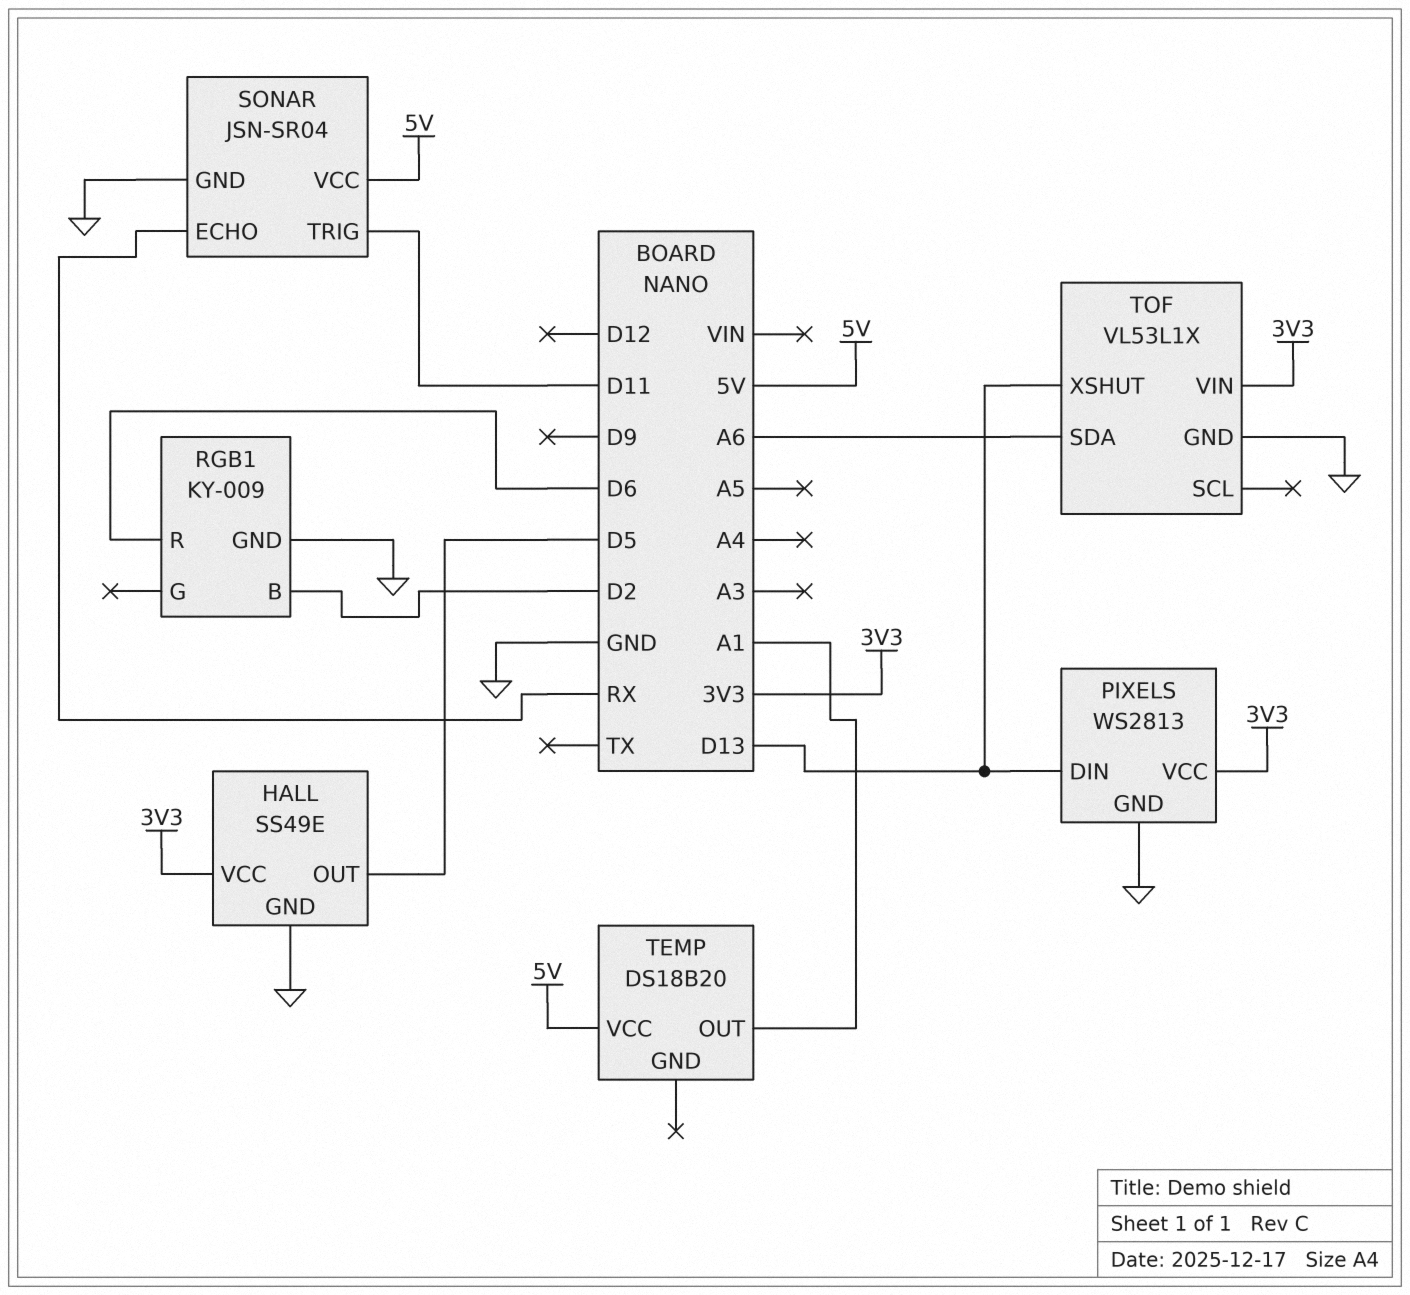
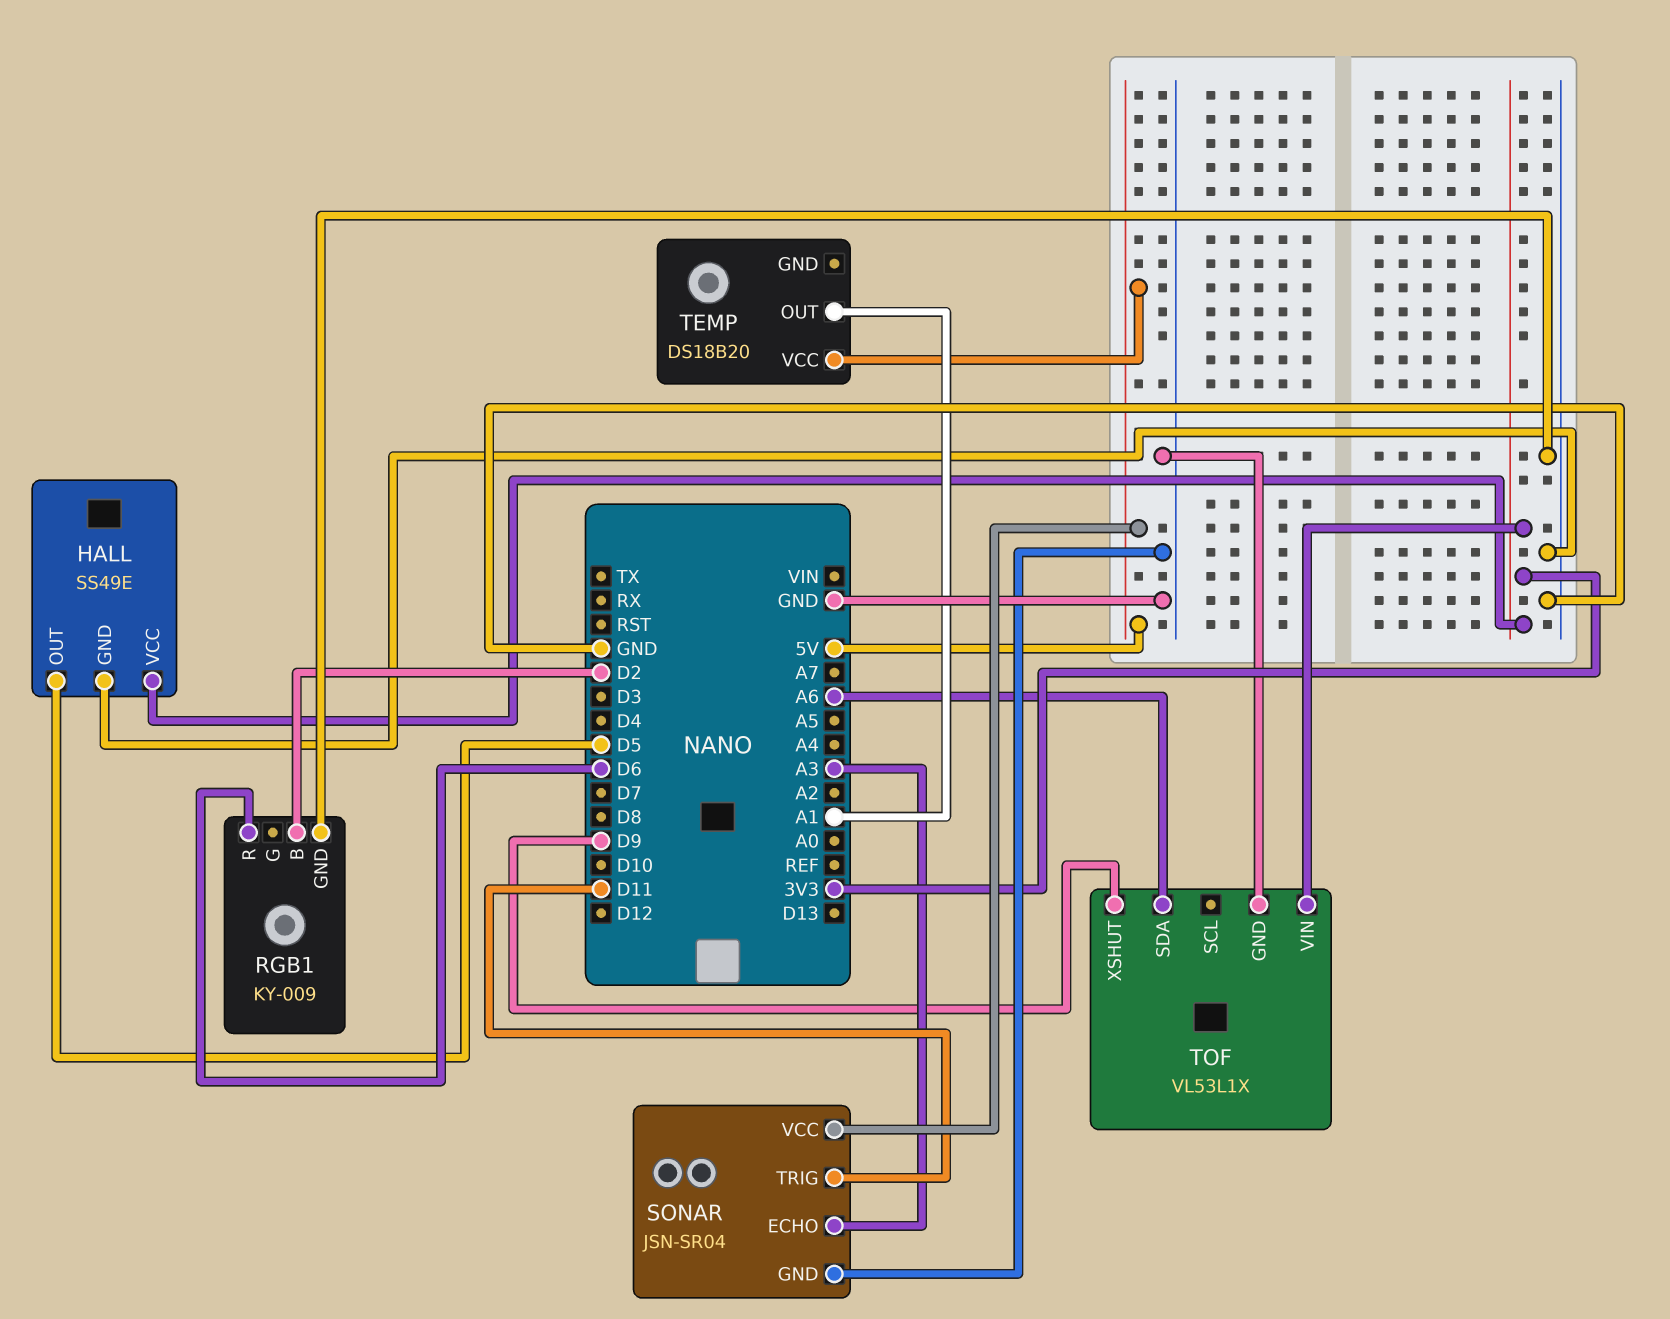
PIXELS: WS2813 -> none
PIXELS pin DIN: D13 -> none
PIXELS pin GND: GND -> none
PIXELS pin VCC: 3V3 -> none
SONAR pin ECHO: RX -> A3
TOF pin XSHUT: D13 -> D9

